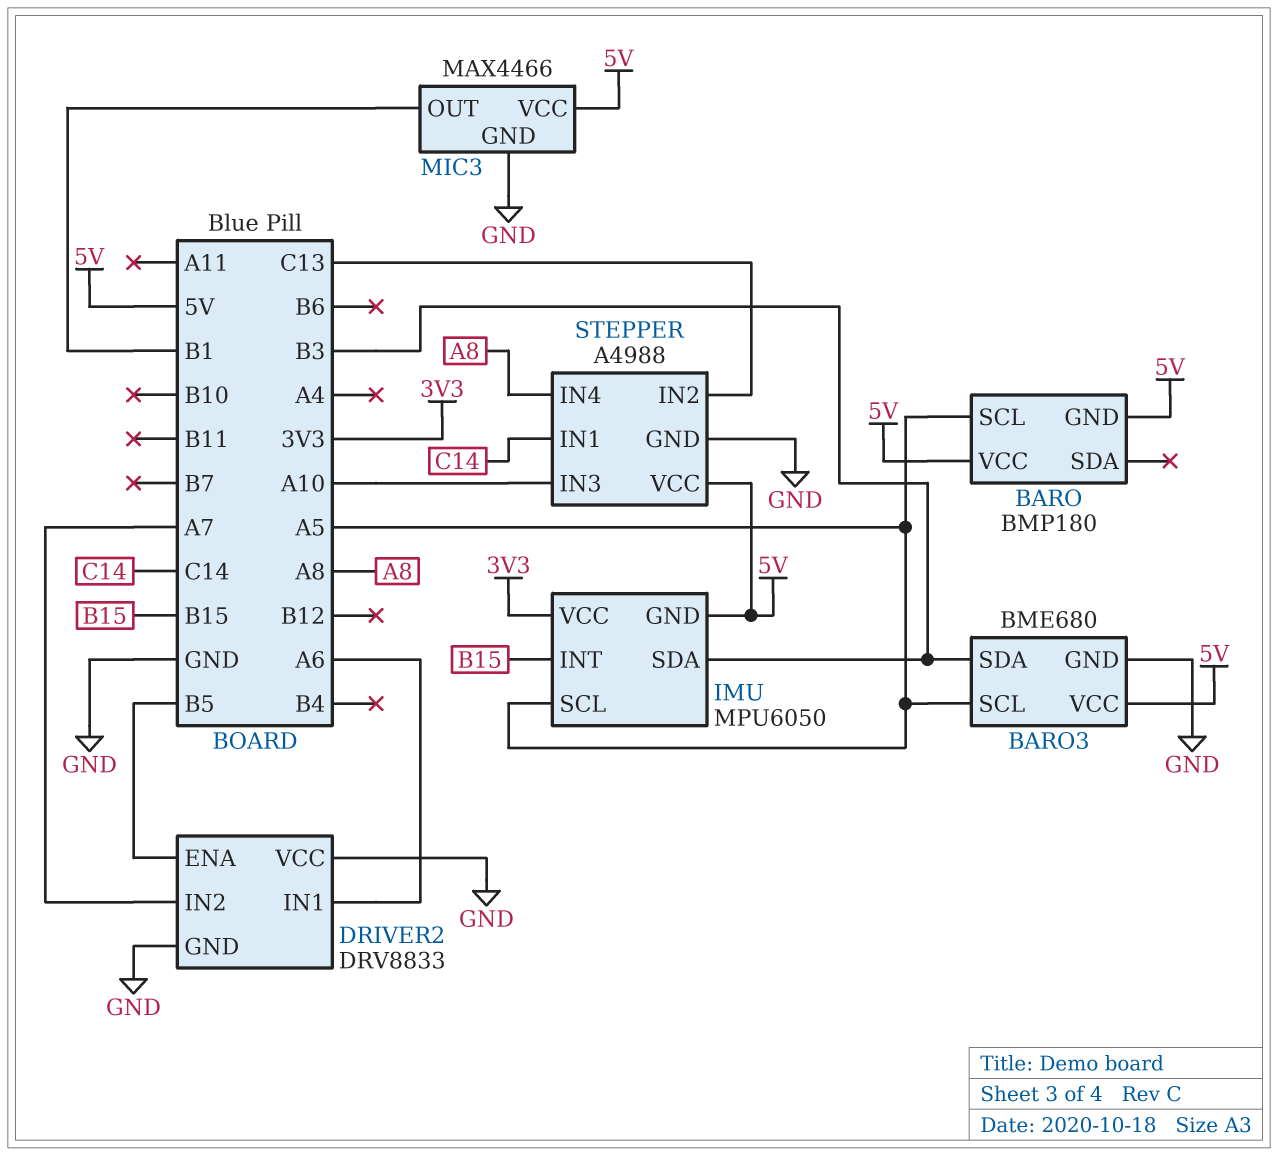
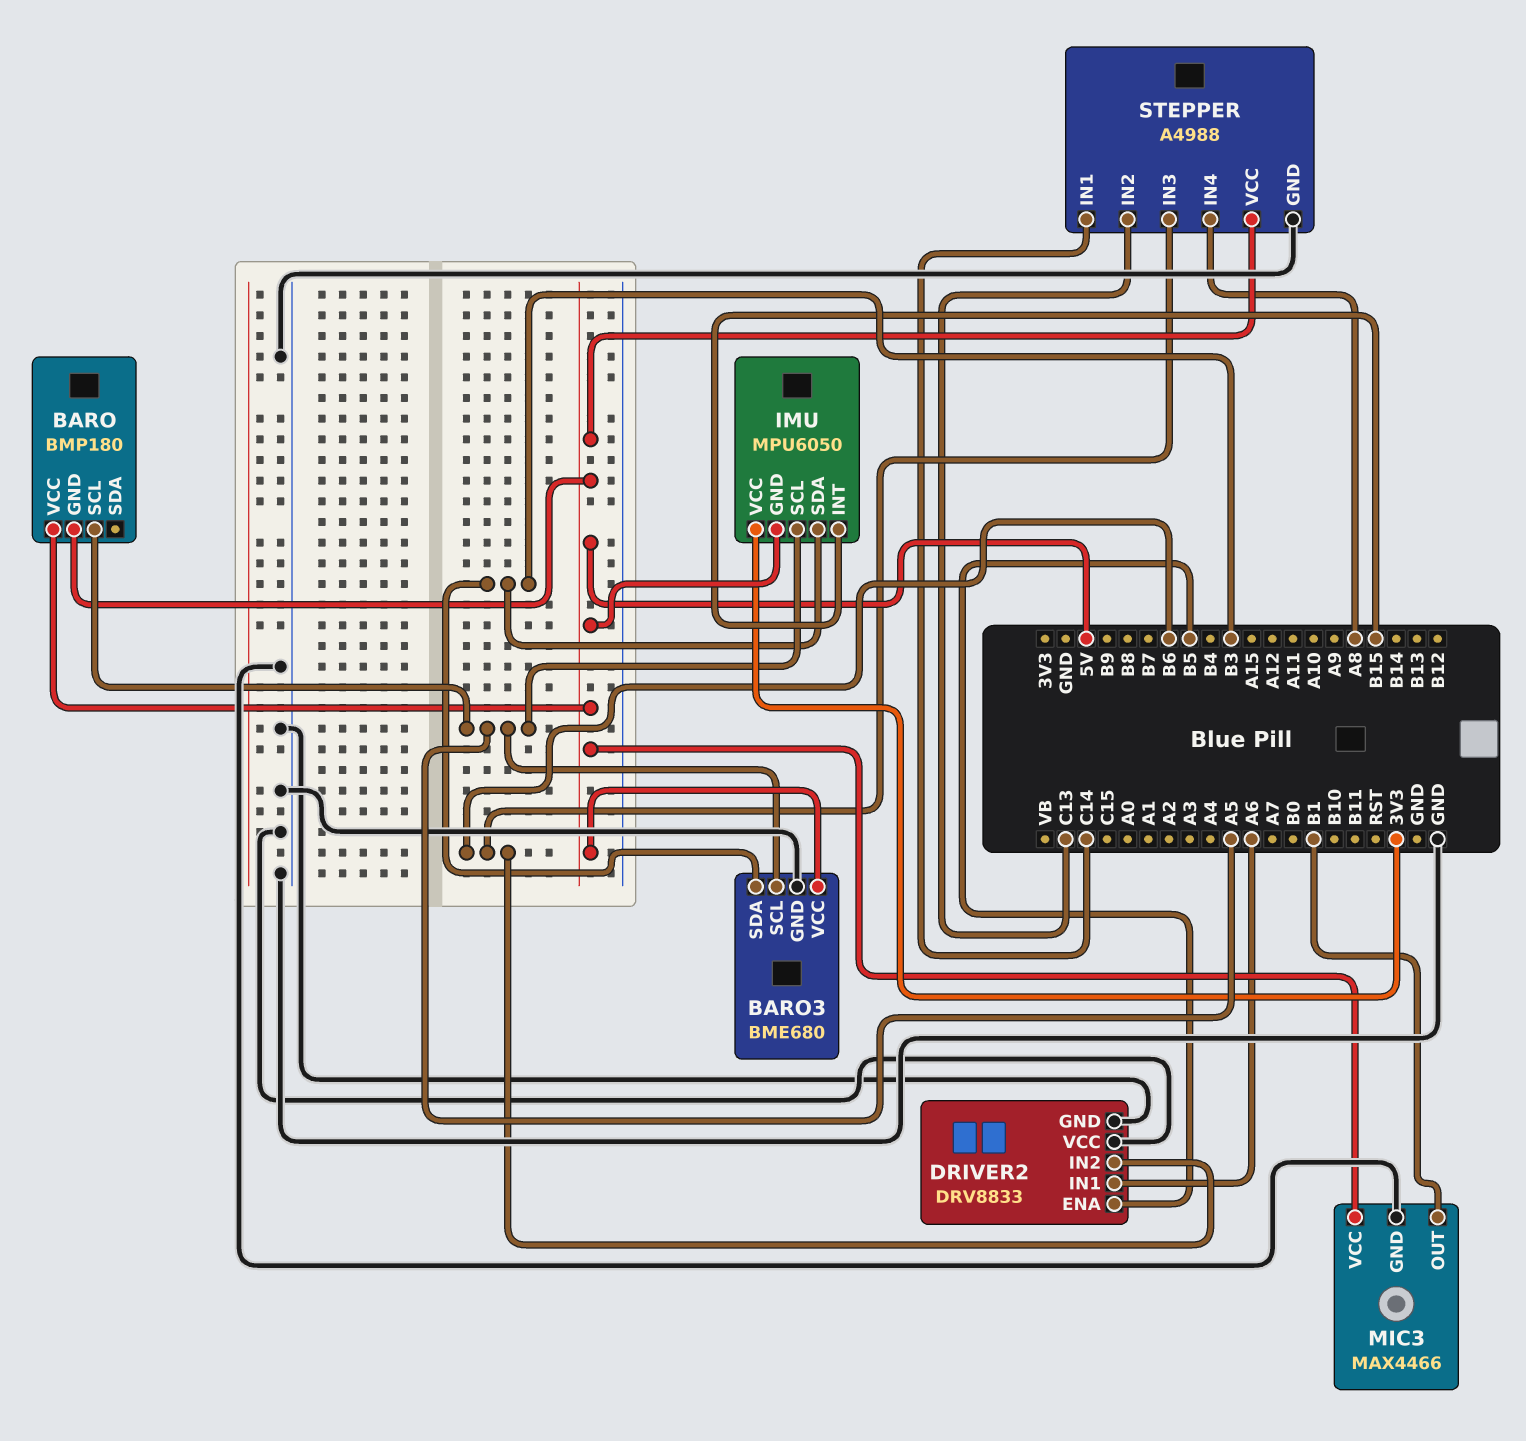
DRIVER2 pin IN2: A7 -> B6
STEPPER pin IN3: A10 -> B6

